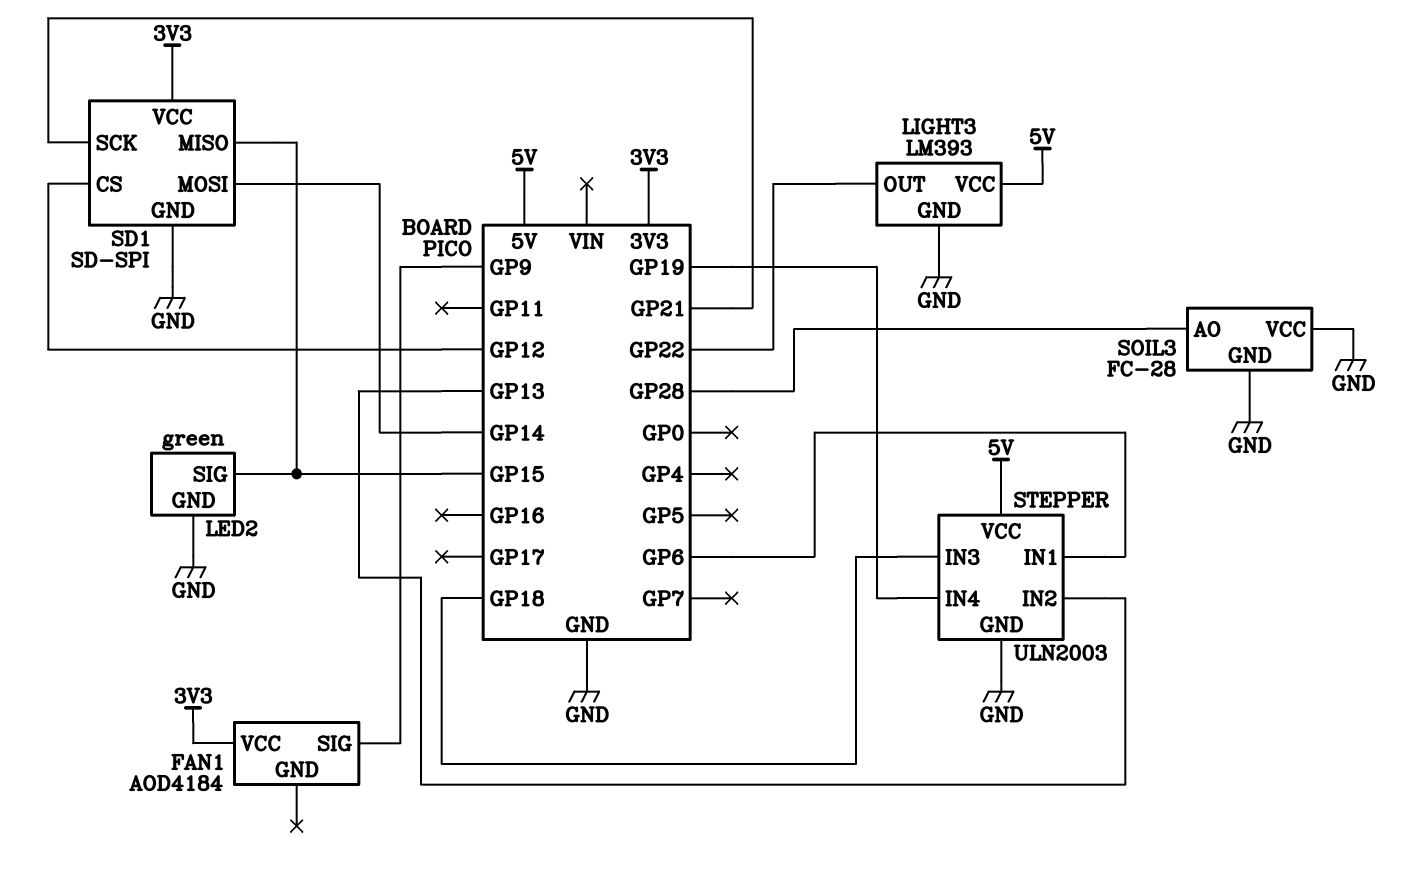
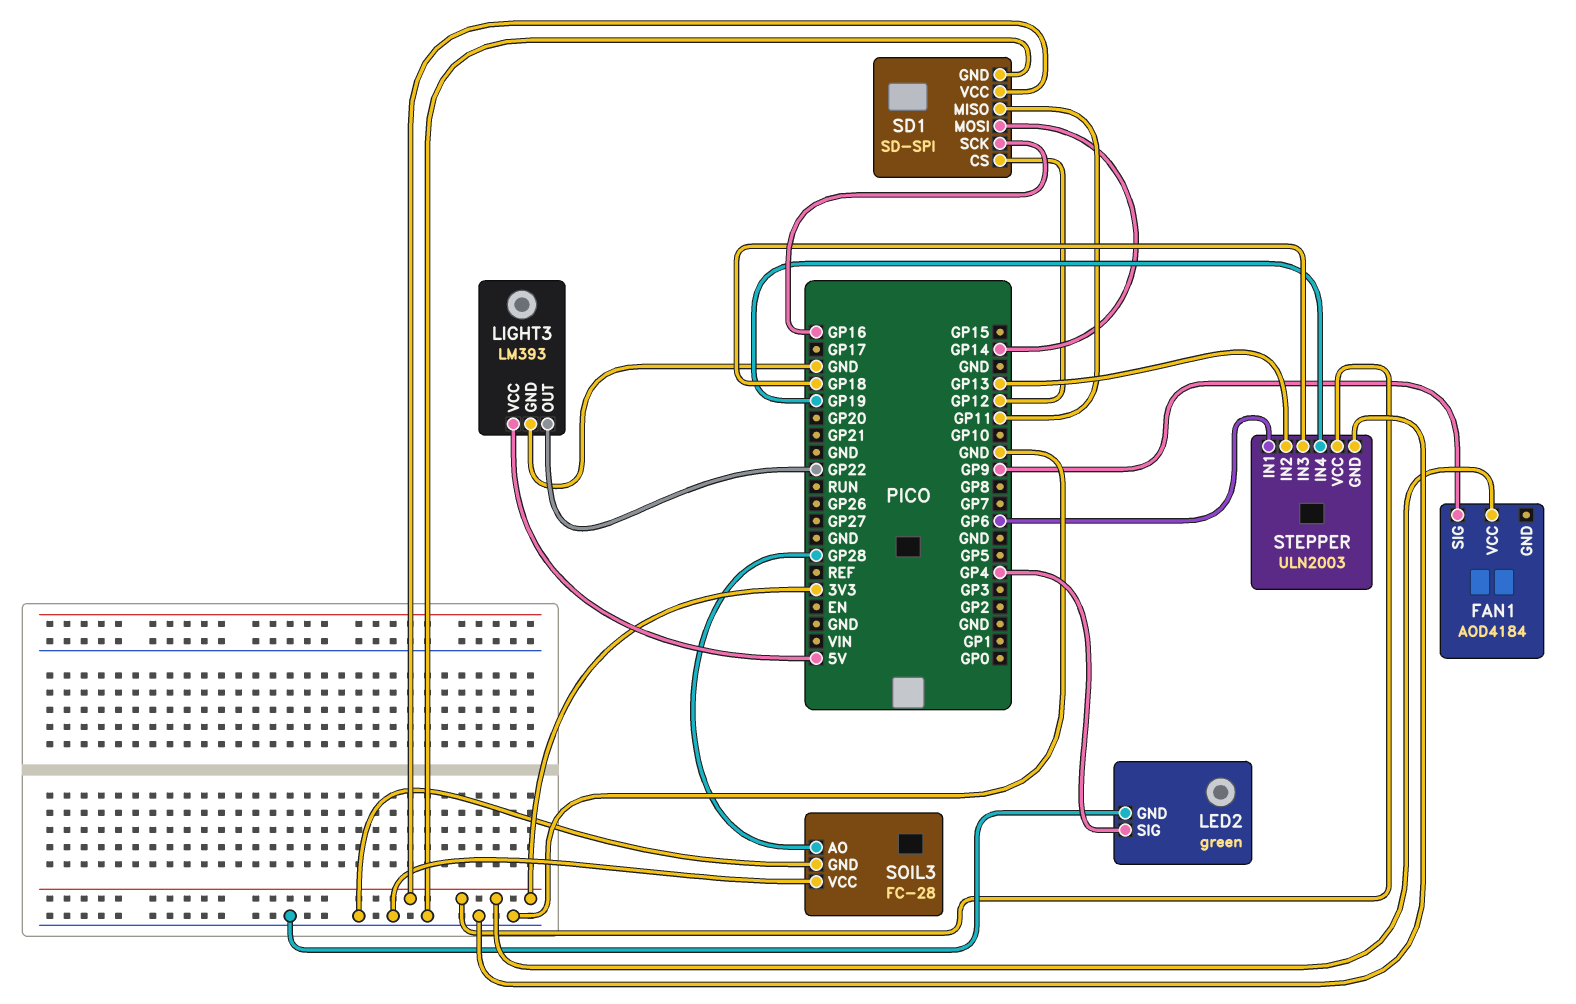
LED2 pin SIG: GP15 -> GP4
SD1 pin MISO: GP15 -> GP11
SD1 pin SCK: GP21 -> GP16
STEPPER pin VCC: 5V -> 3V3

